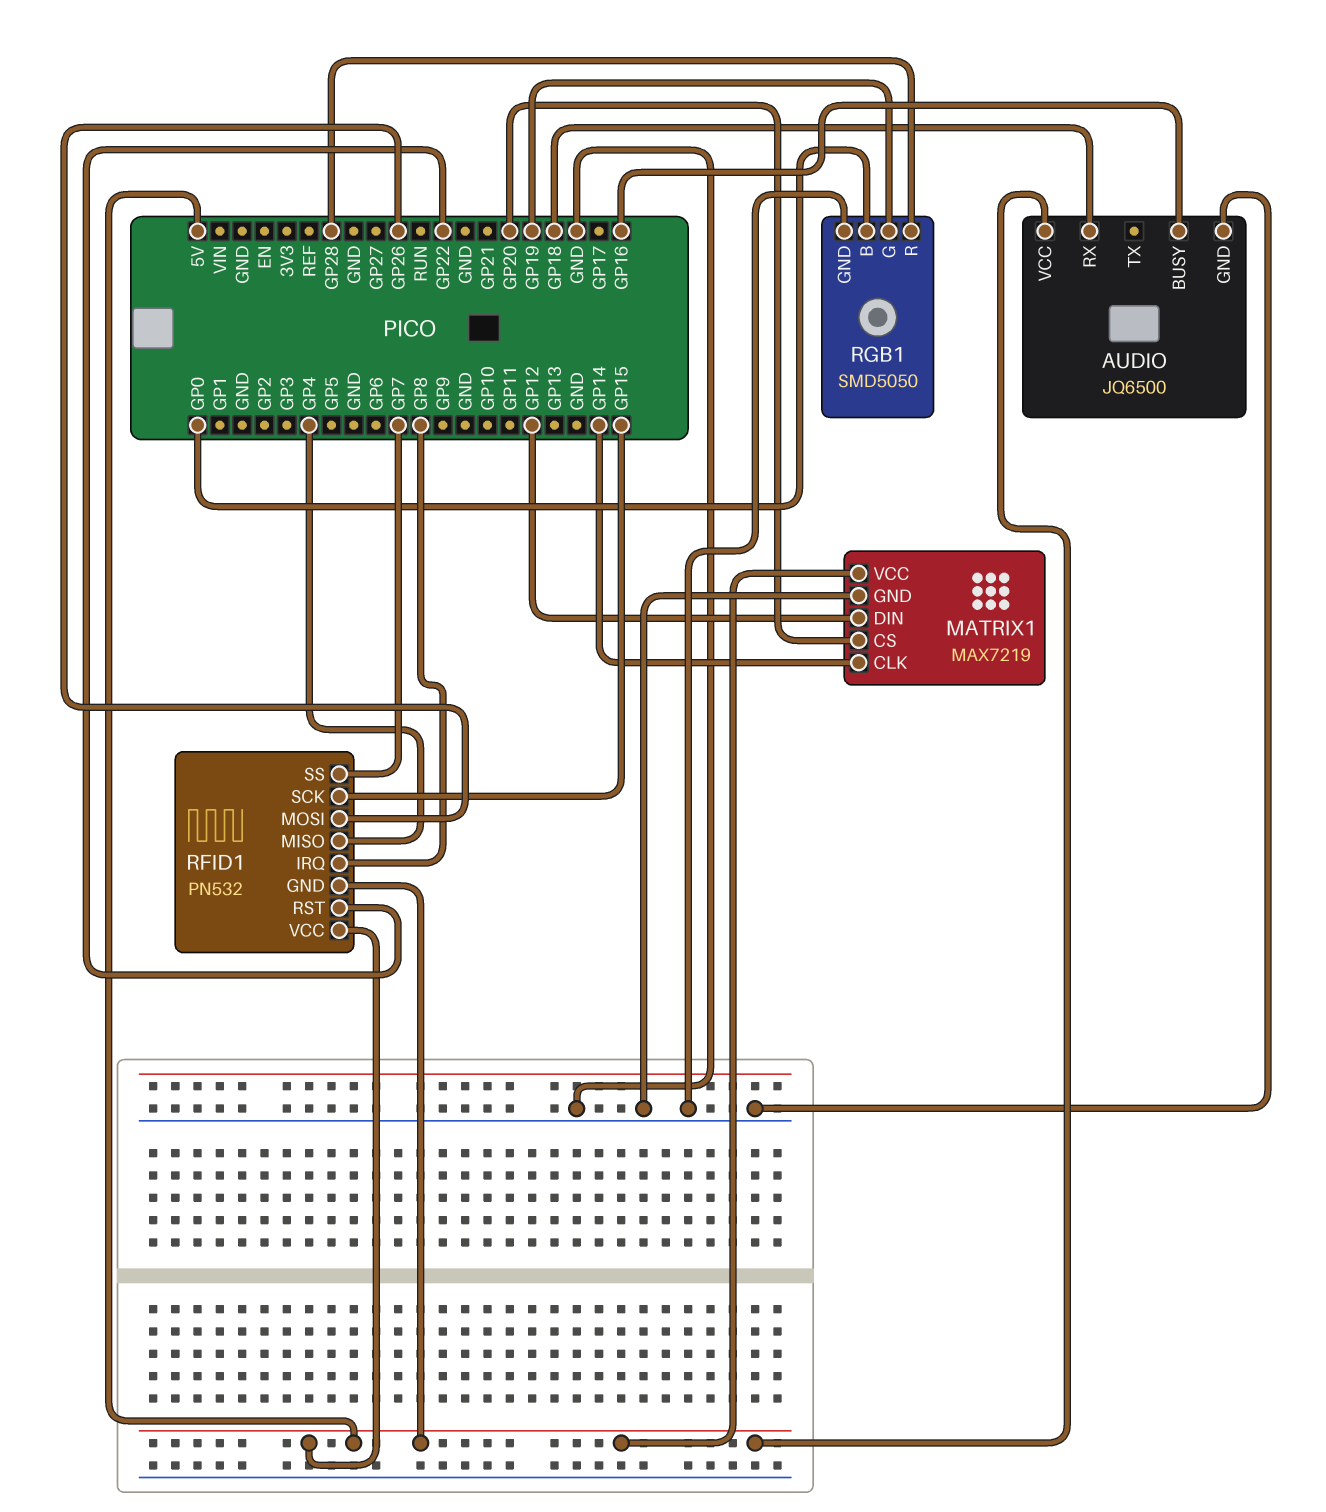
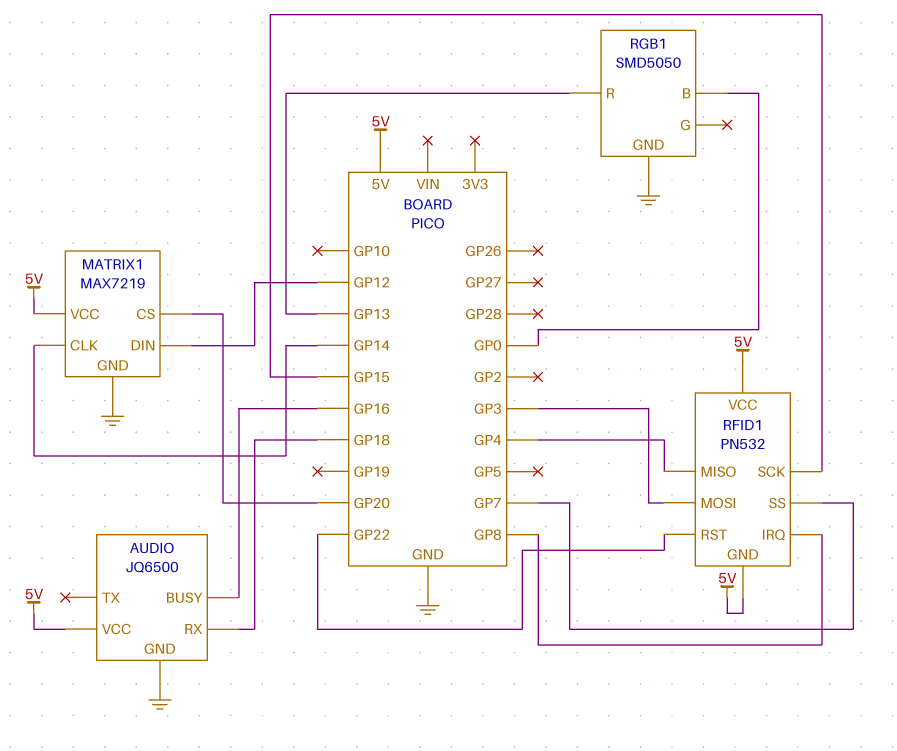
RFID1 pin MOSI: GP26 -> GP3
RGB1 pin G: GP19 -> none
RGB1 pin R: GP28 -> GP13

